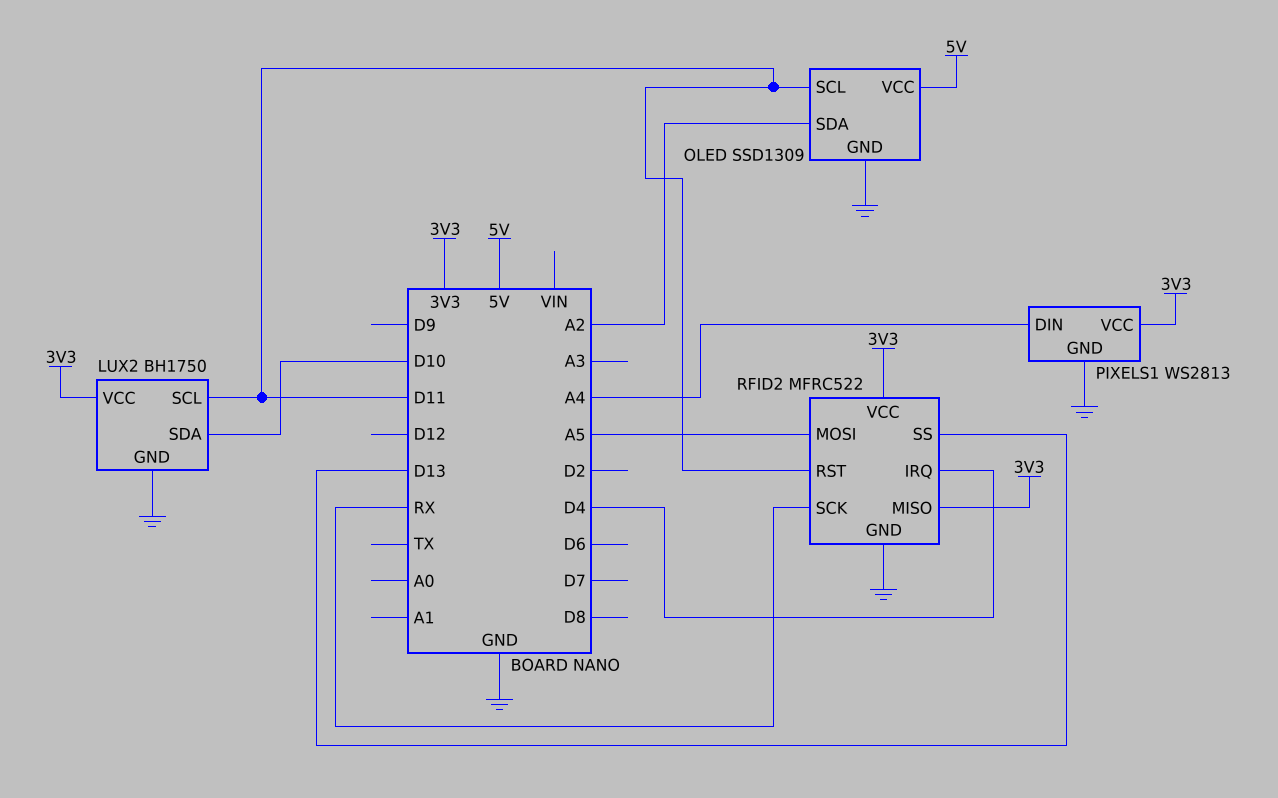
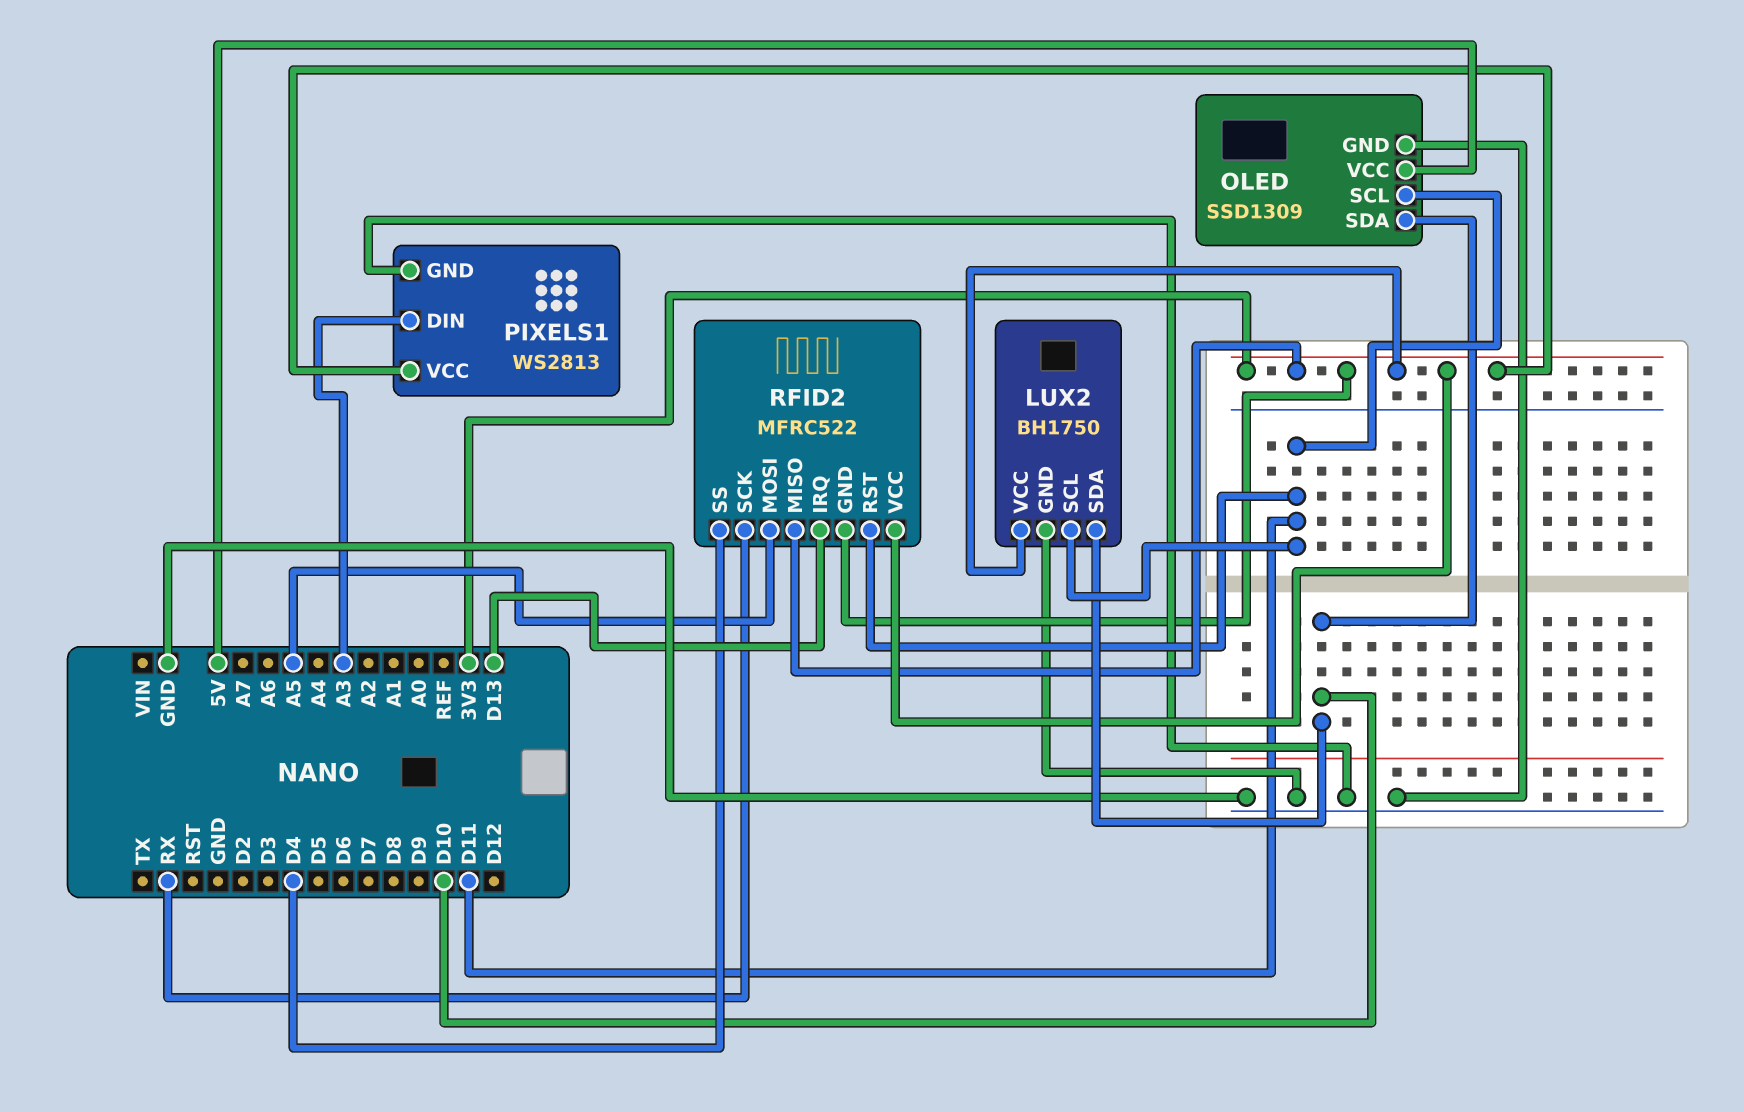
OLED pin SDA: A2 -> D10
PIXELS1 pin DIN: A4 -> A3
RFID2 pin GND: GND -> 3V3
RFID2 pin IRQ: D4 -> D13
RFID2 pin SS: D13 -> D4

